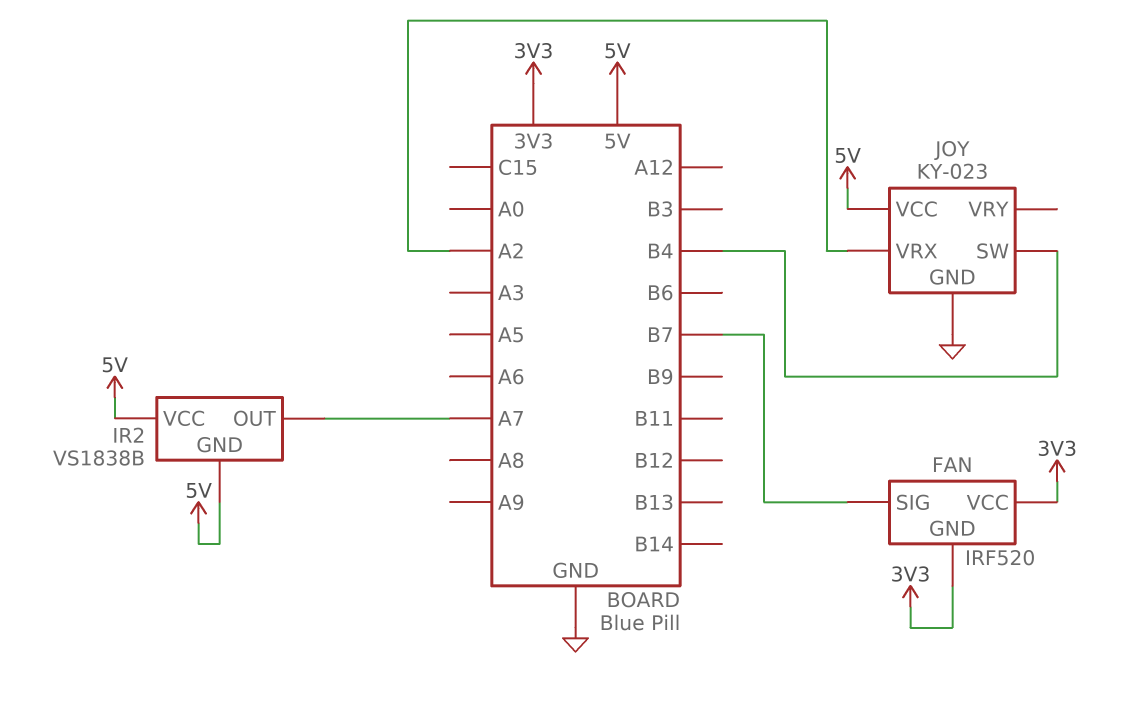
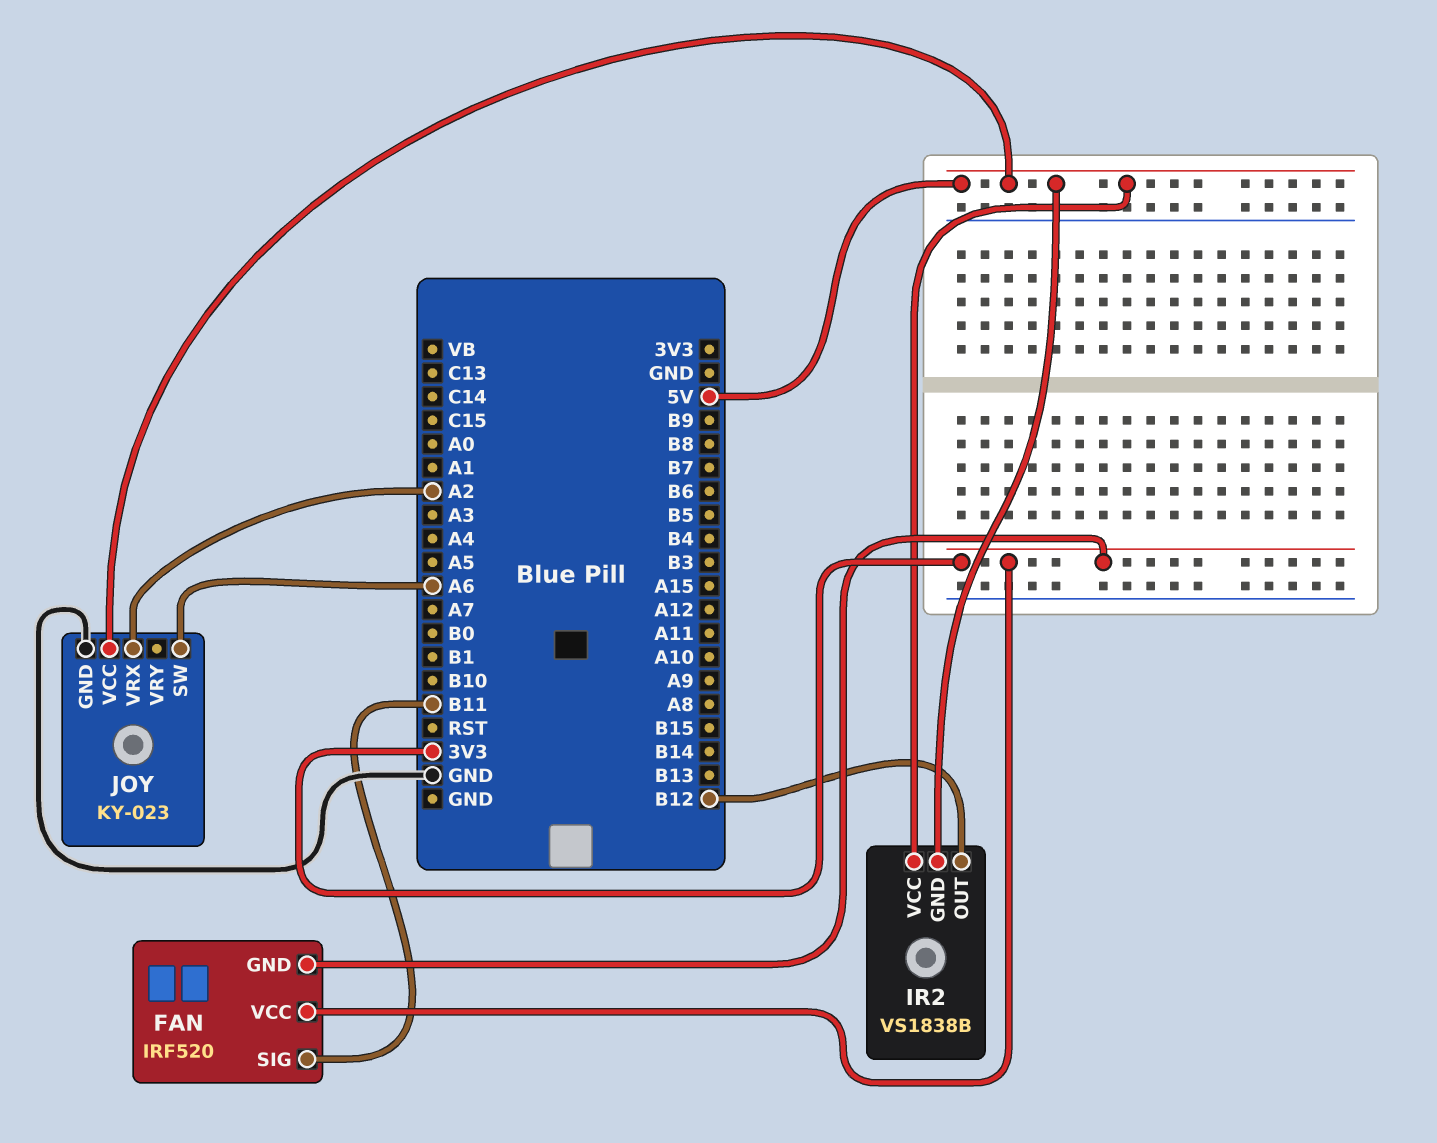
FAN pin SIG: B7 -> B11
IR2 pin OUT: A7 -> B12
JOY pin SW: B4 -> A6

